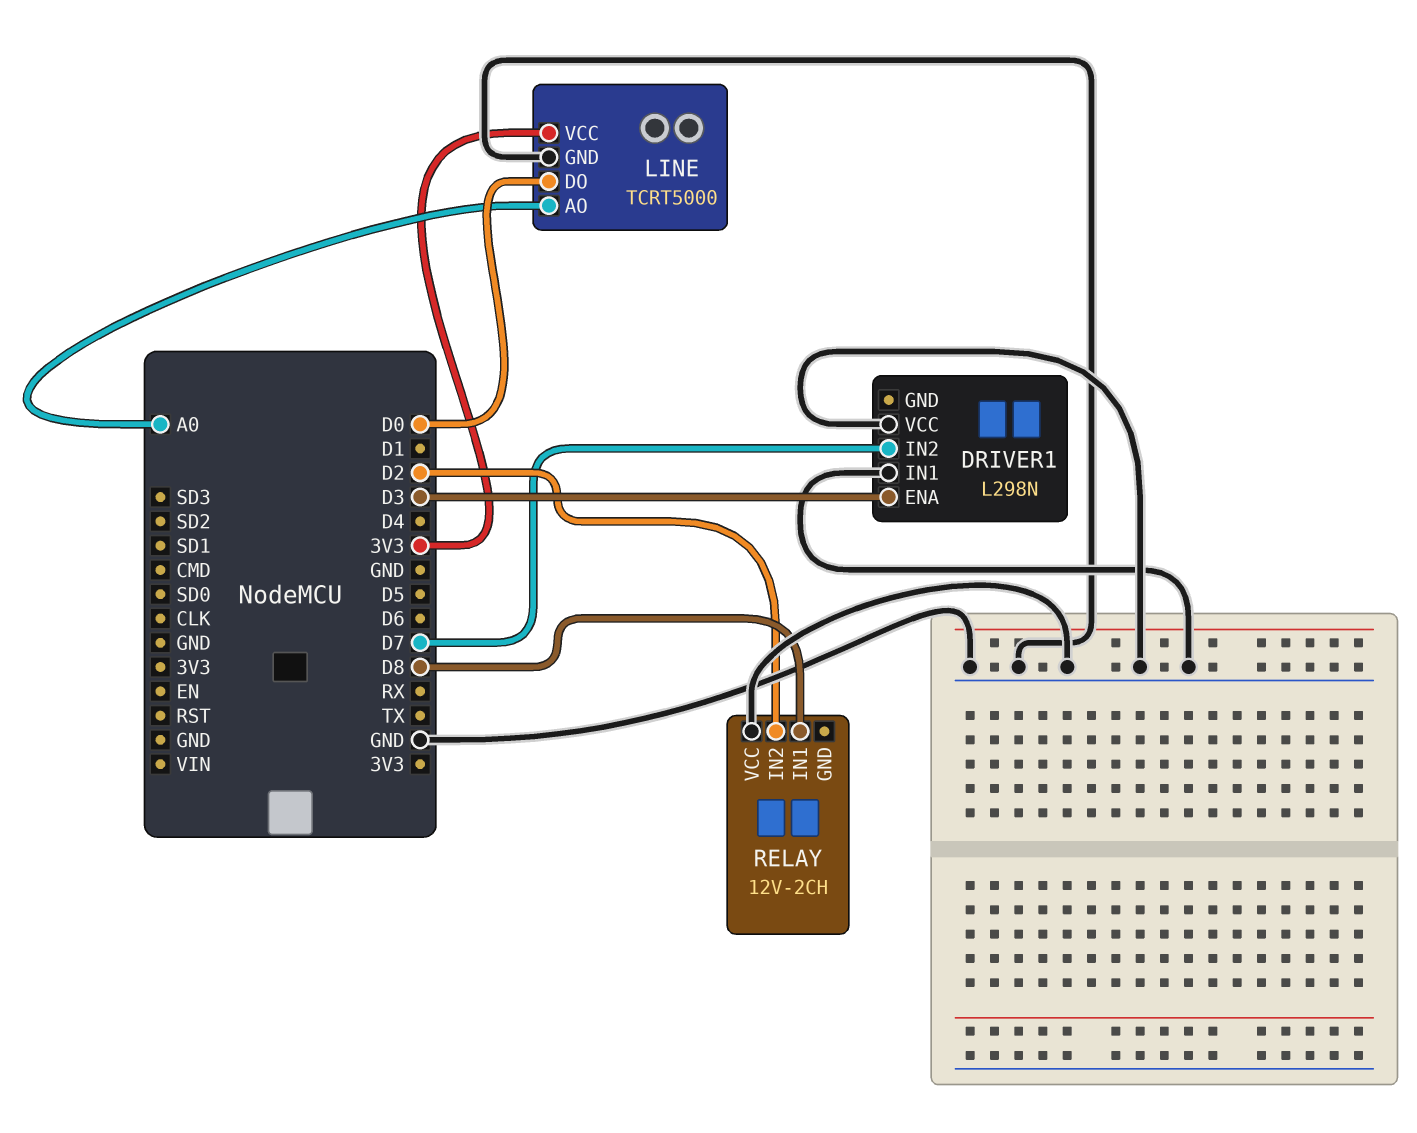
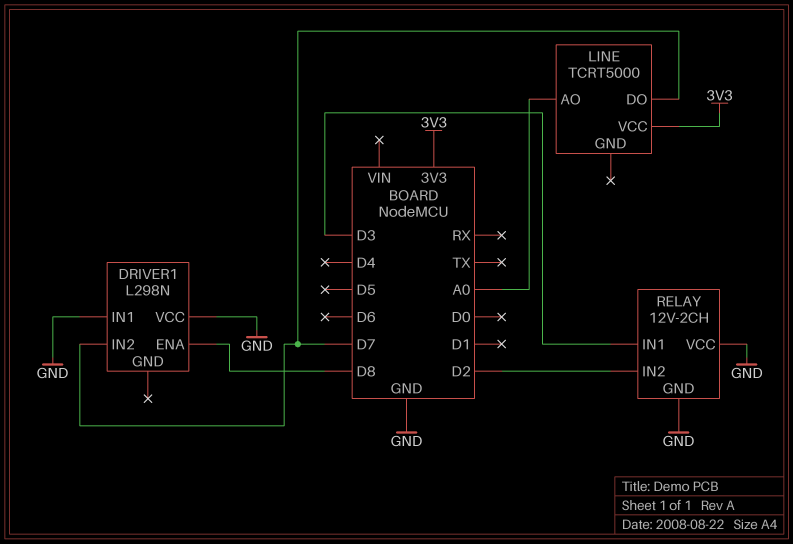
DRIVER1 pin ENA: D3 -> D8
LINE pin DO: D0 -> D7
LINE pin GND: GND -> none
RELAY pin GND: none -> GND
RELAY pin IN1: D8 -> D3

